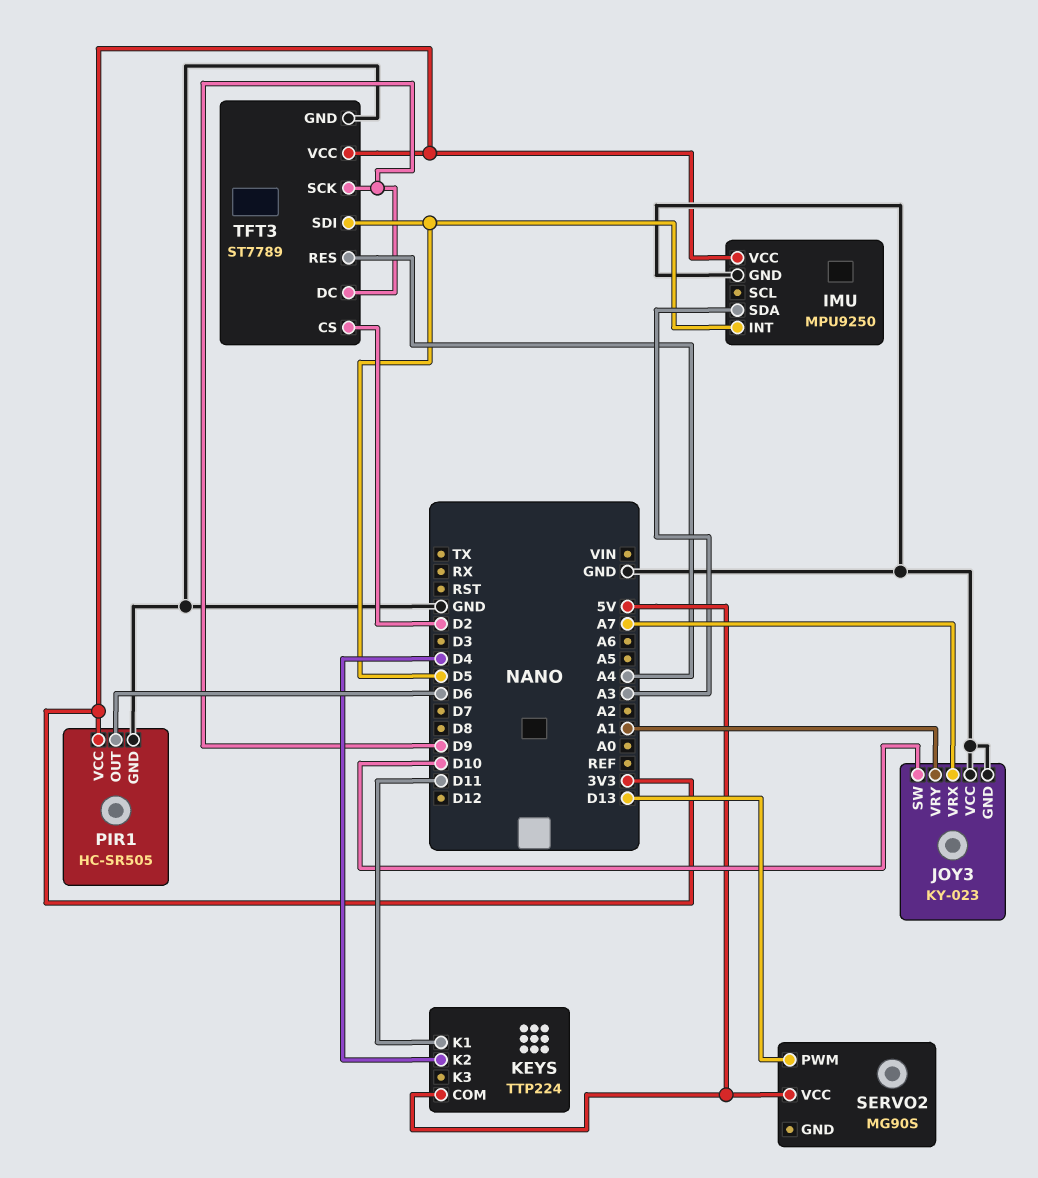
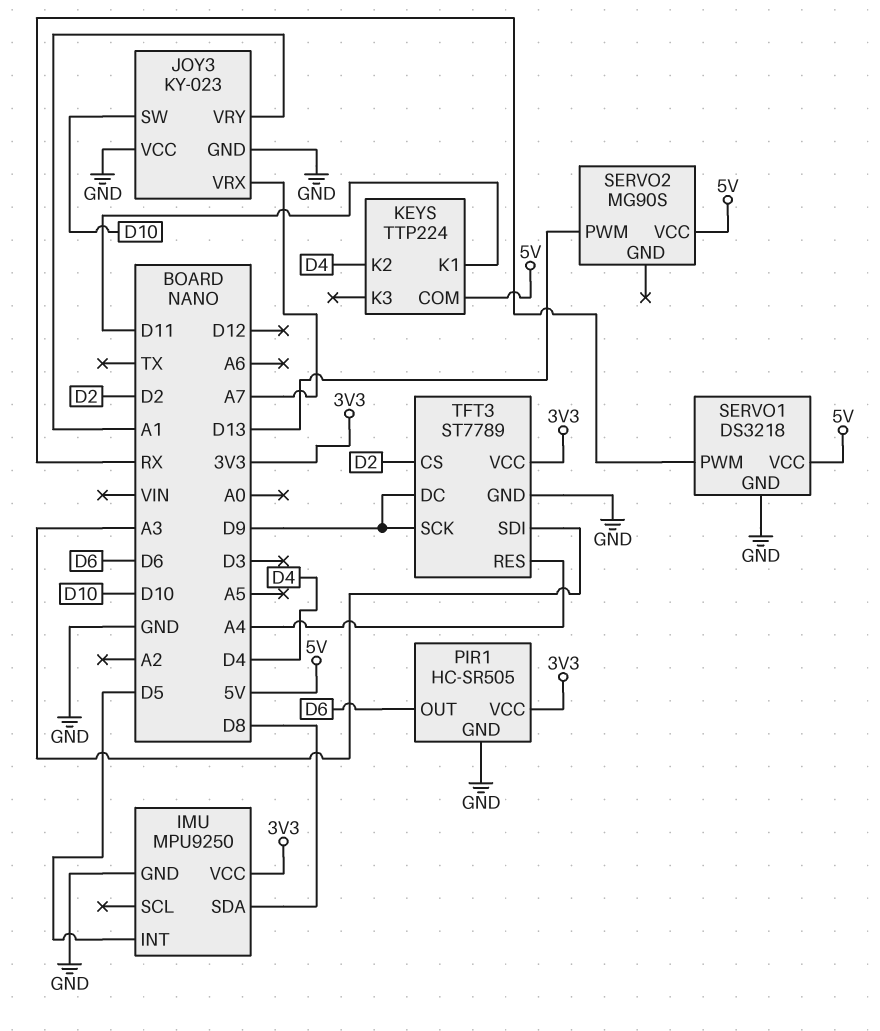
IMU pin SDA: A3 -> D8
SERVO1: none -> DS3218
SERVO1 pin GND: none -> GND
SERVO1 pin PWM: none -> RX
SERVO1 pin VCC: none -> 5V
TFT3 pin SDI: D5 -> A3

